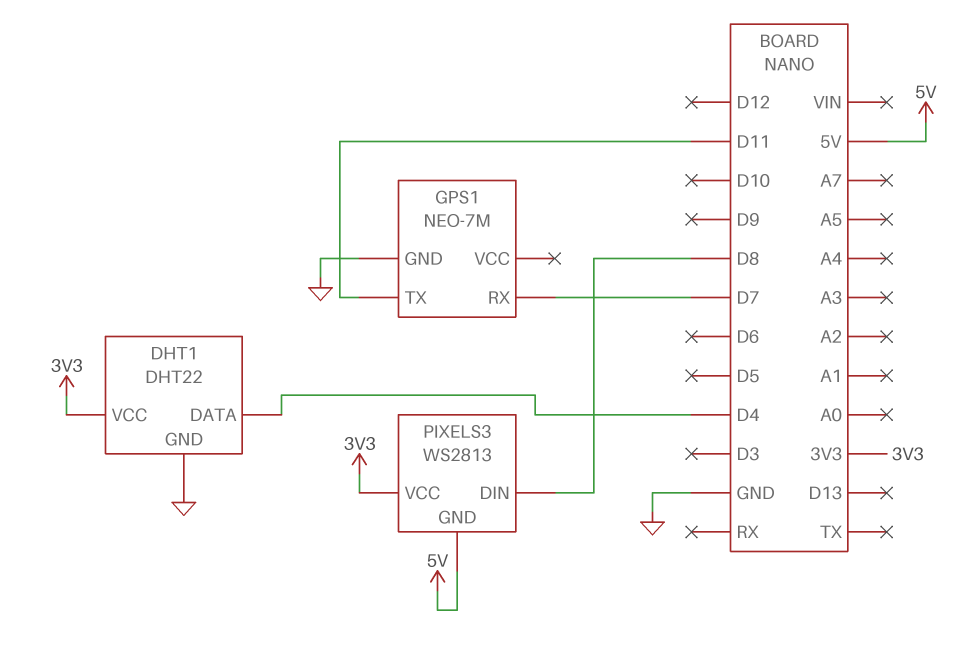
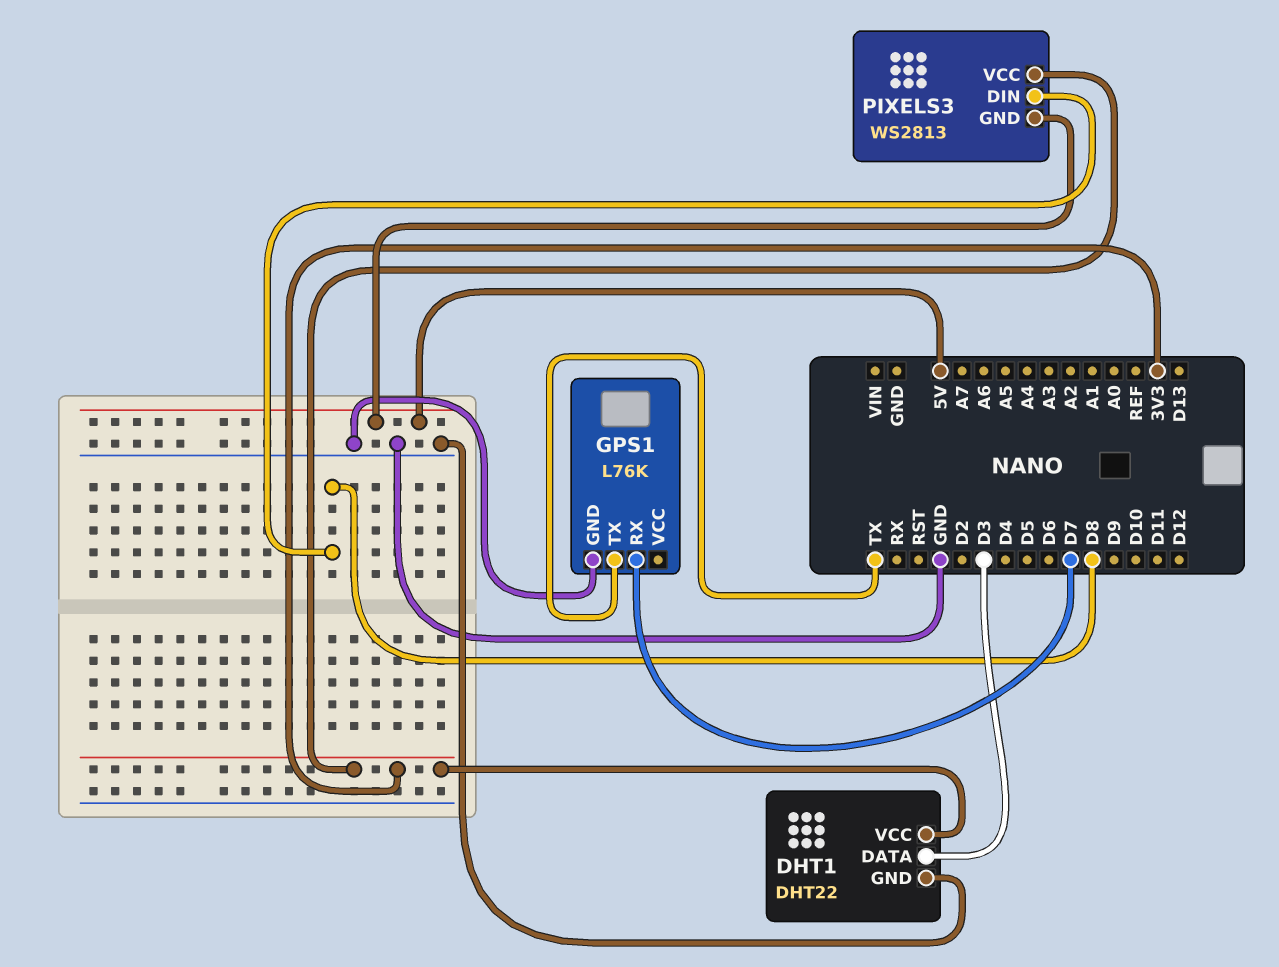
DHT1 pin DATA: D4 -> D3
GPS1: NEO-7M -> L76K
GPS1 pin TX: D11 -> TX

